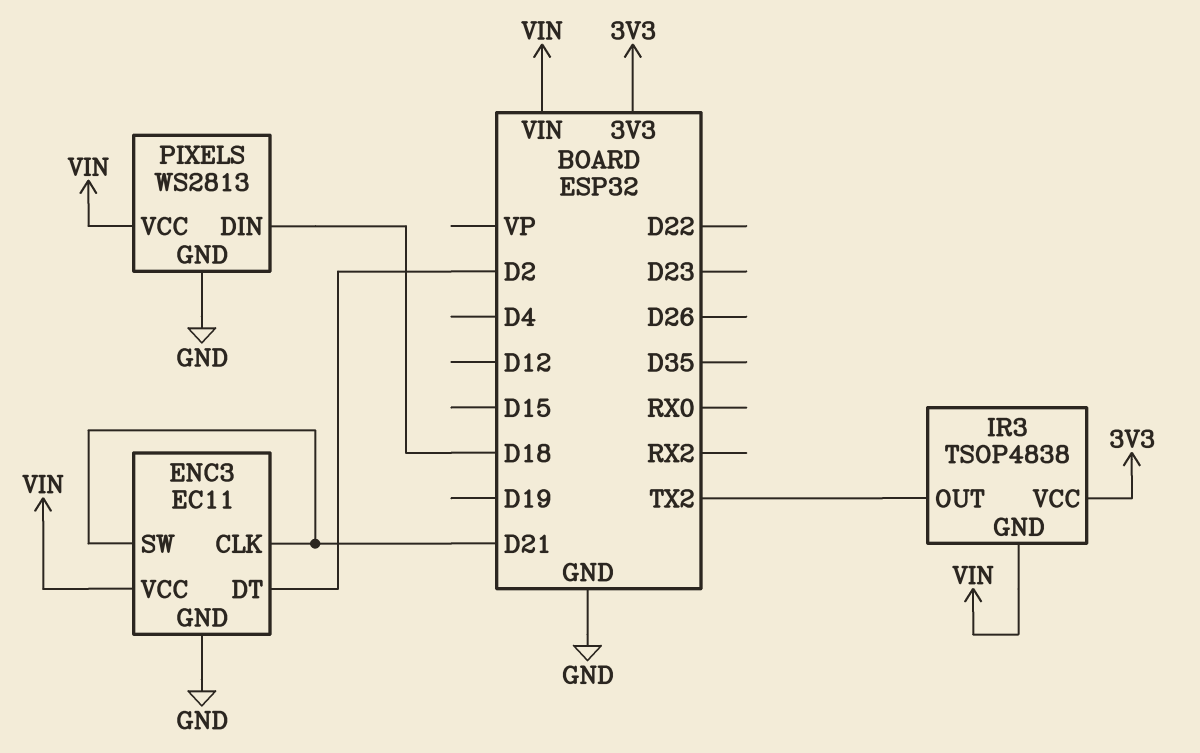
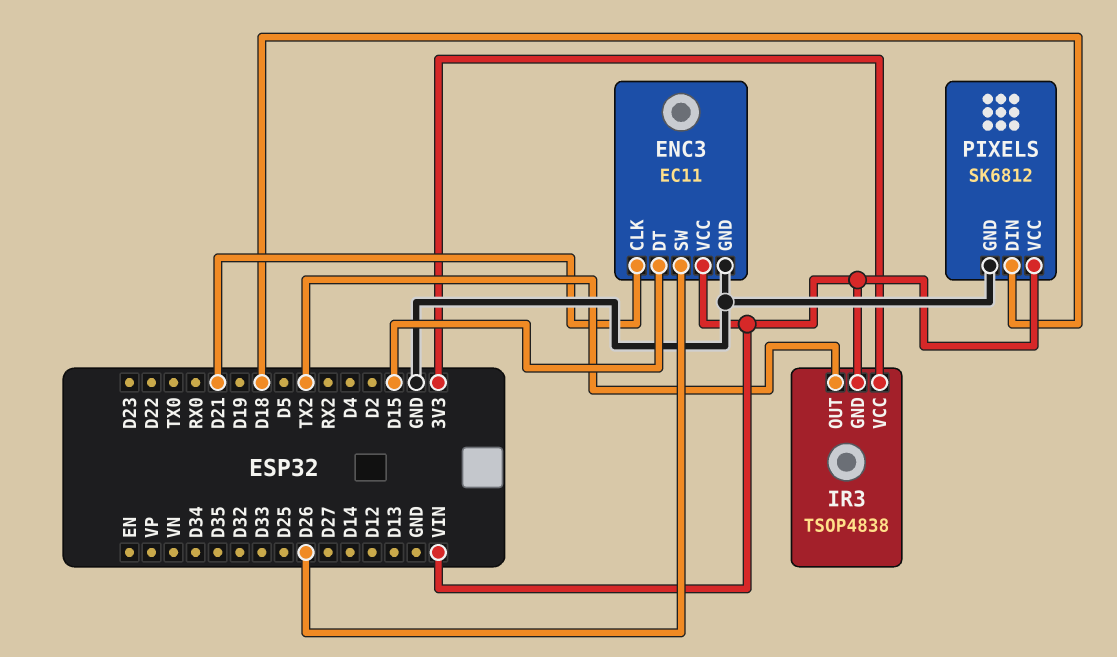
ENC3 pin DT: D2 -> D15
ENC3 pin SW: D21 -> D26
PIXELS: WS2813 -> SK6812

